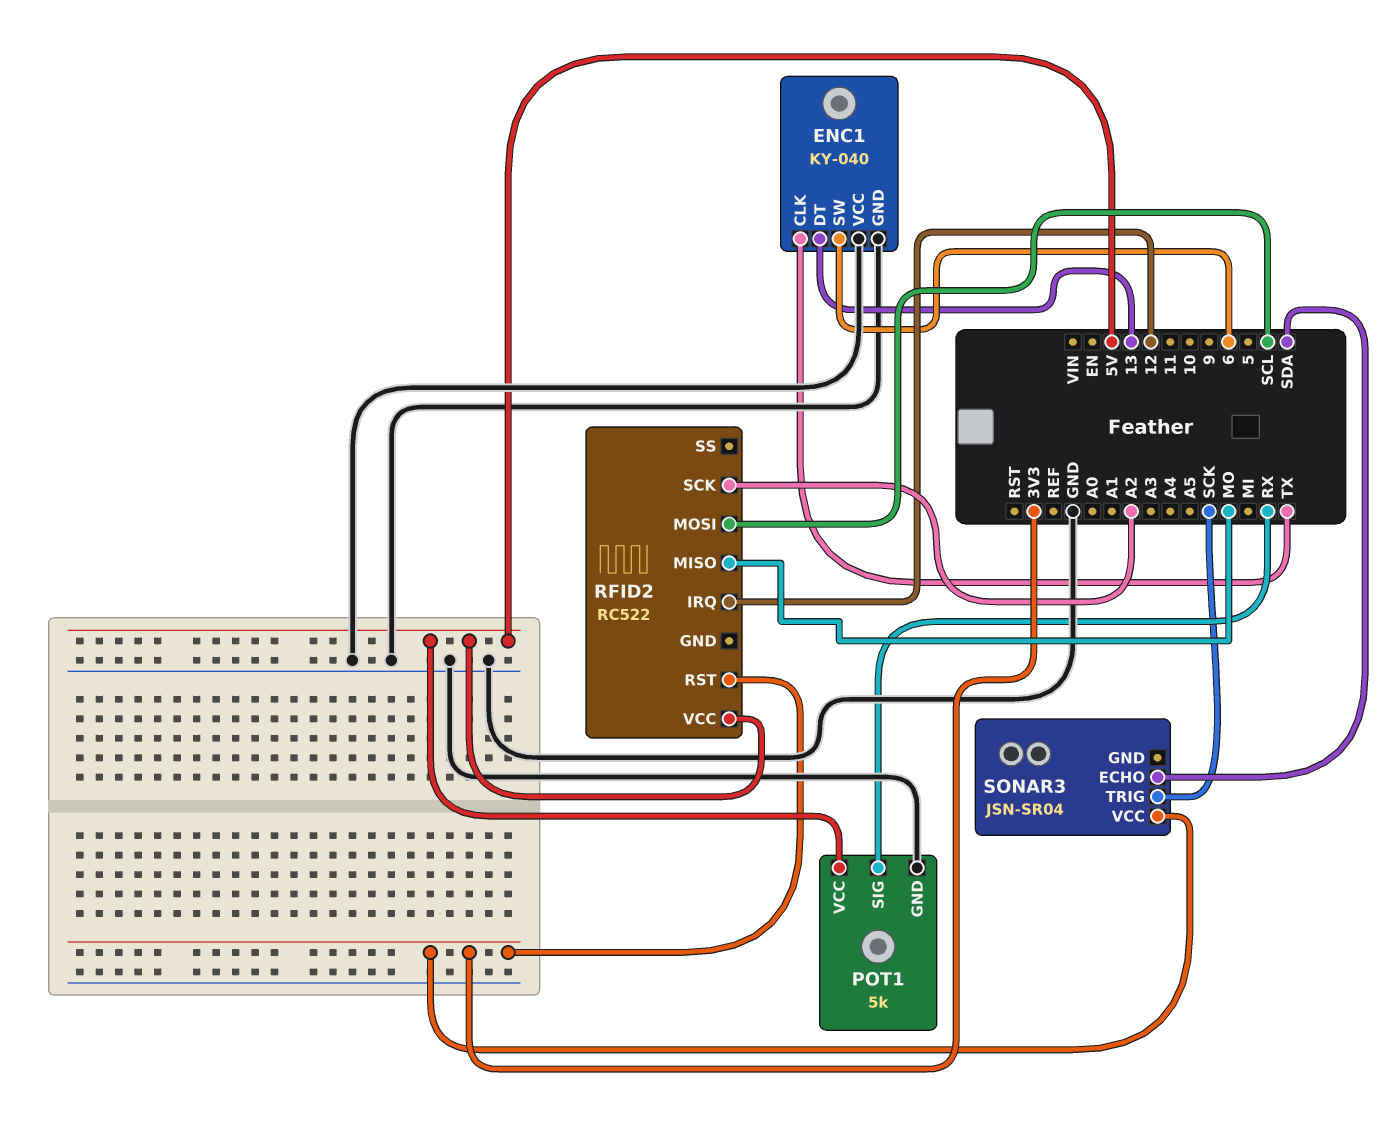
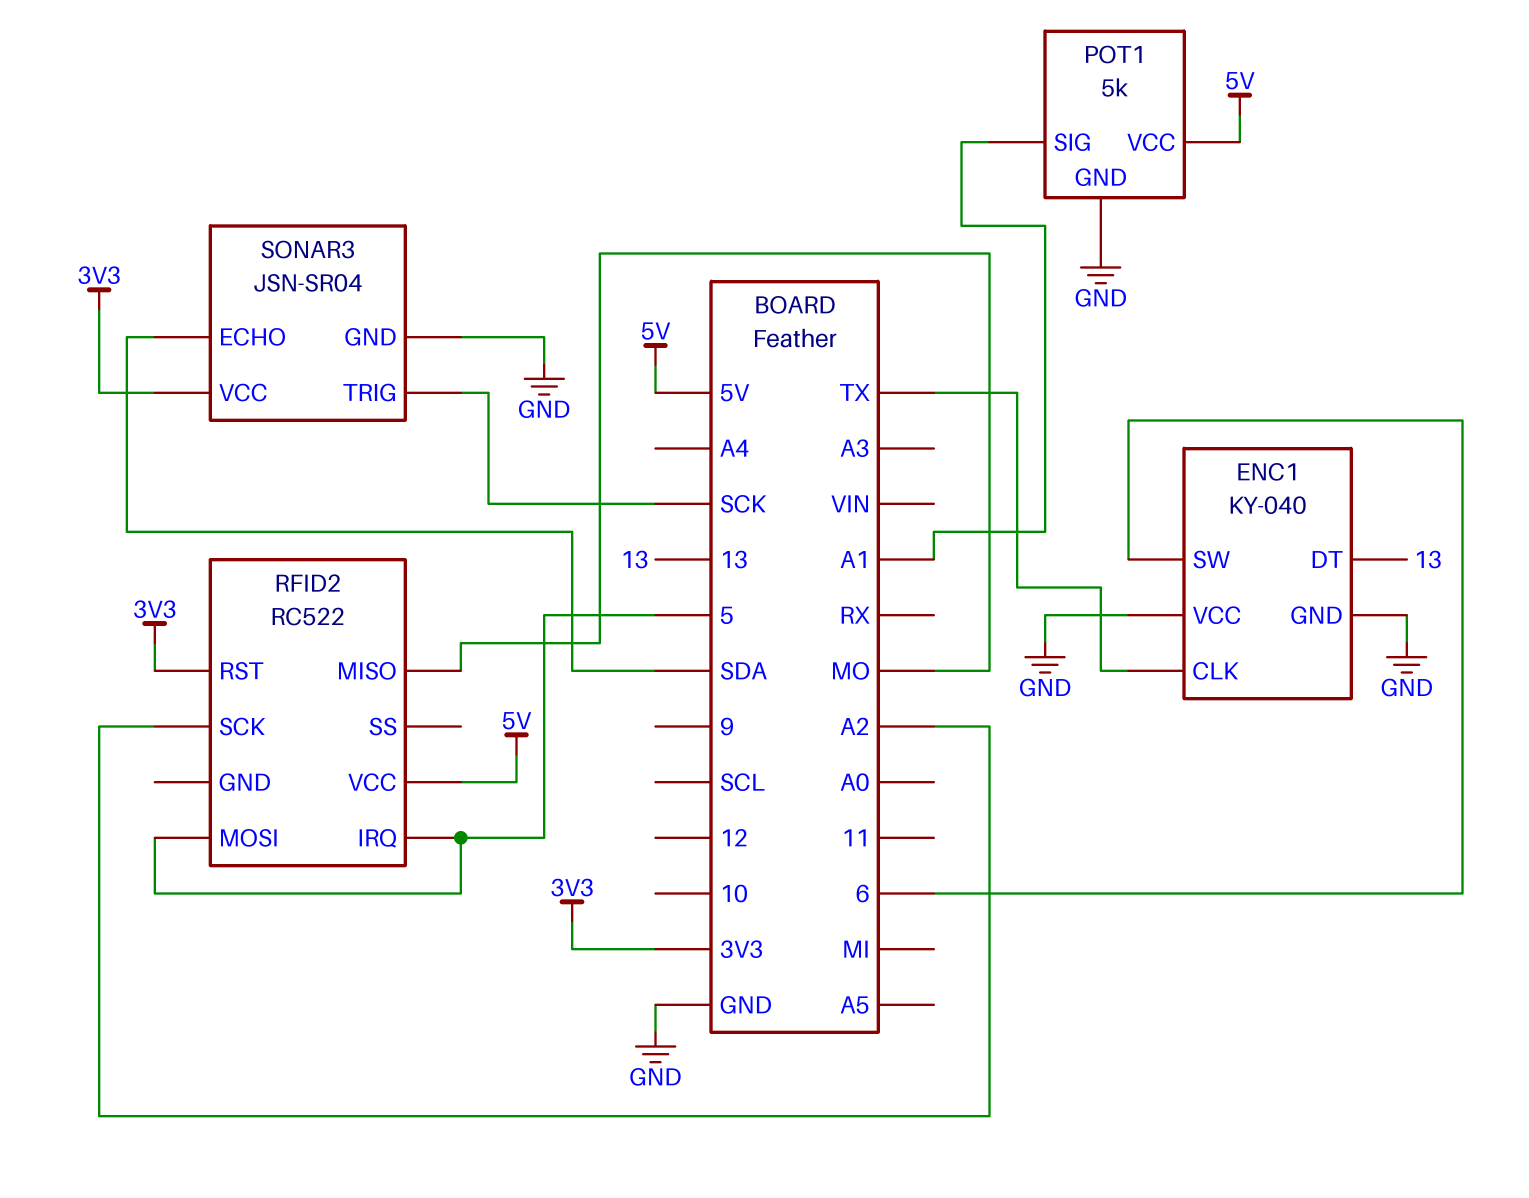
POT1 pin SIG: RX -> A1
RFID2 pin IRQ: 12 -> 5
RFID2 pin MOSI: SCL -> 5
SONAR3 pin GND: none -> GND

